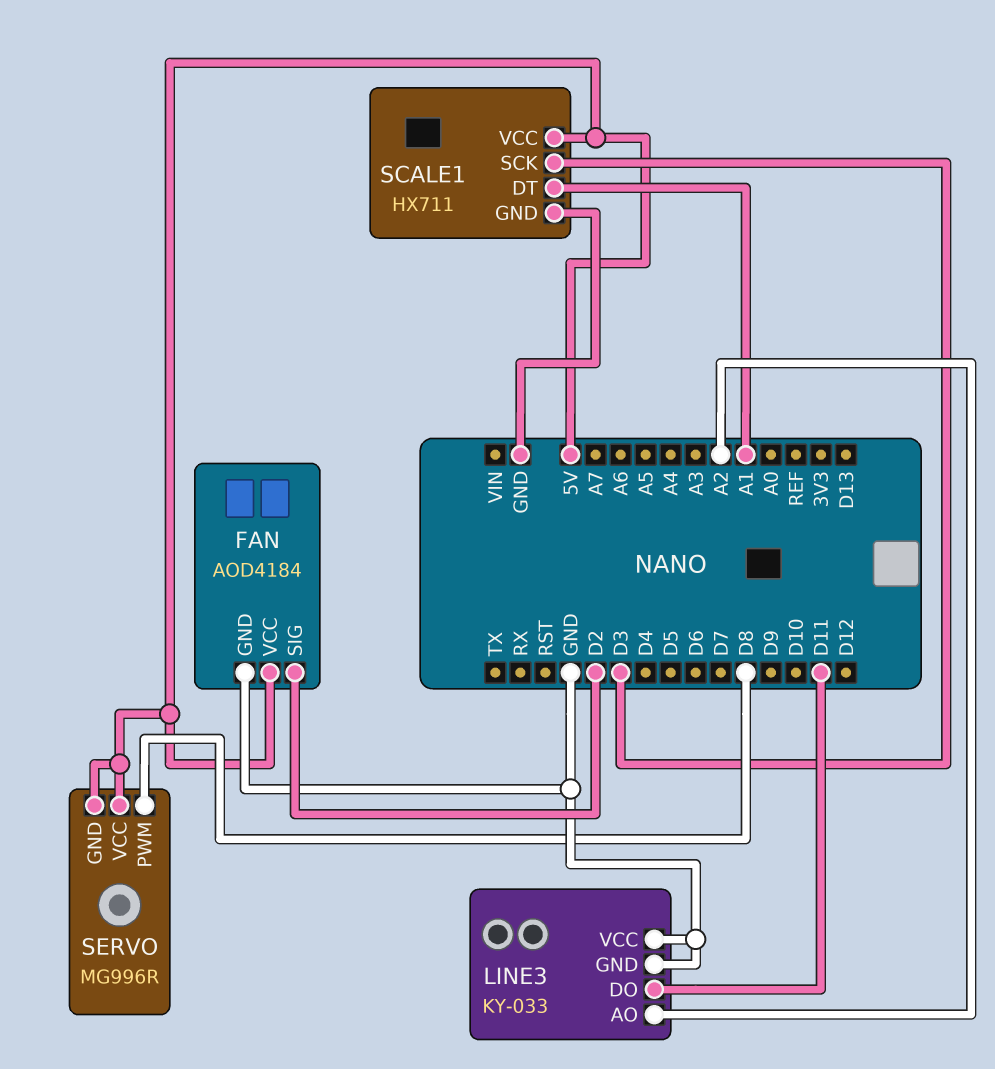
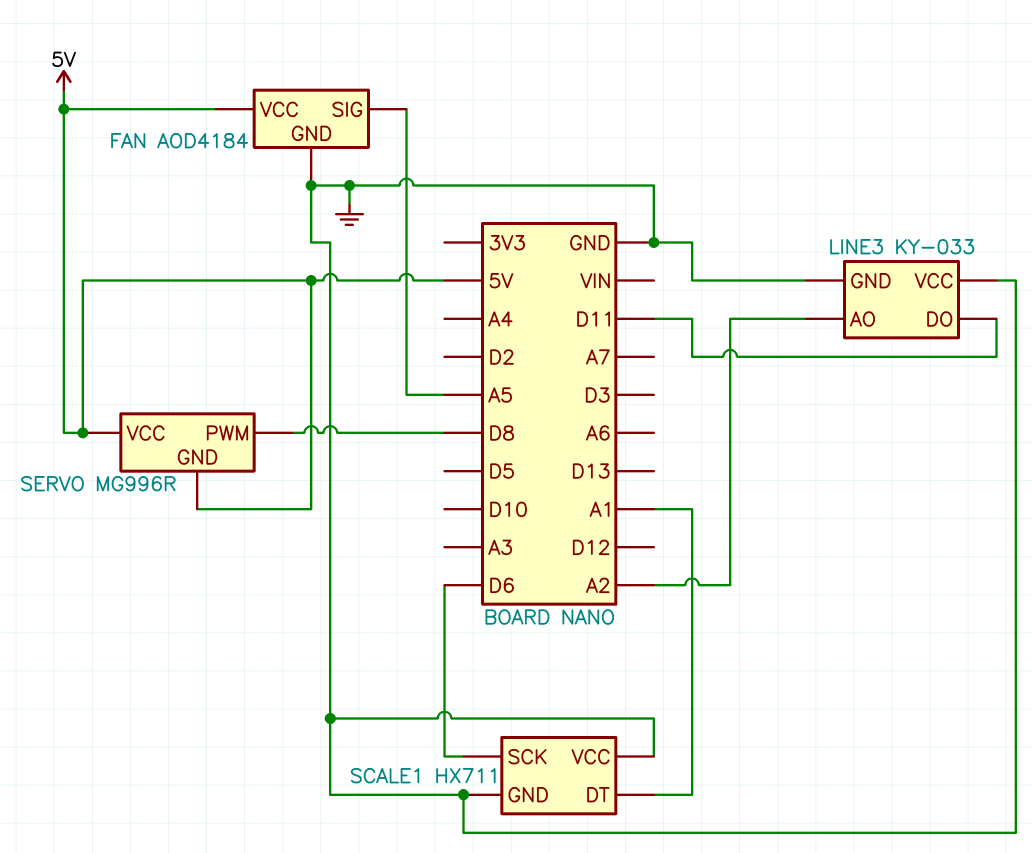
FAN pin SIG: D2 -> A5
SCALE1 pin SCK: D3 -> D6
SCALE1 pin VCC: 5V -> GND

